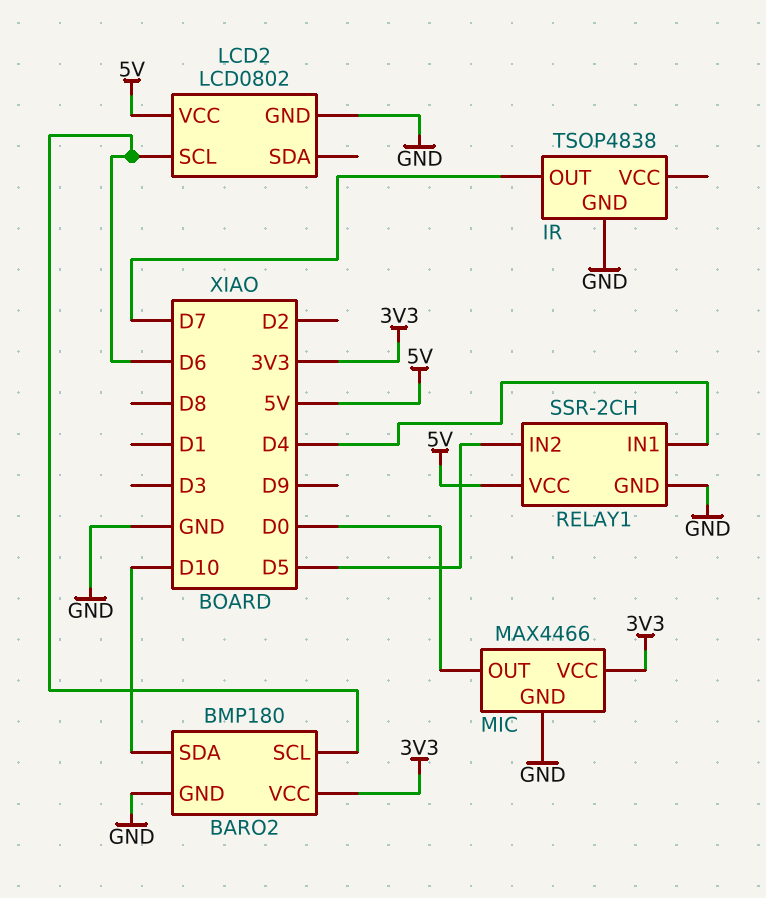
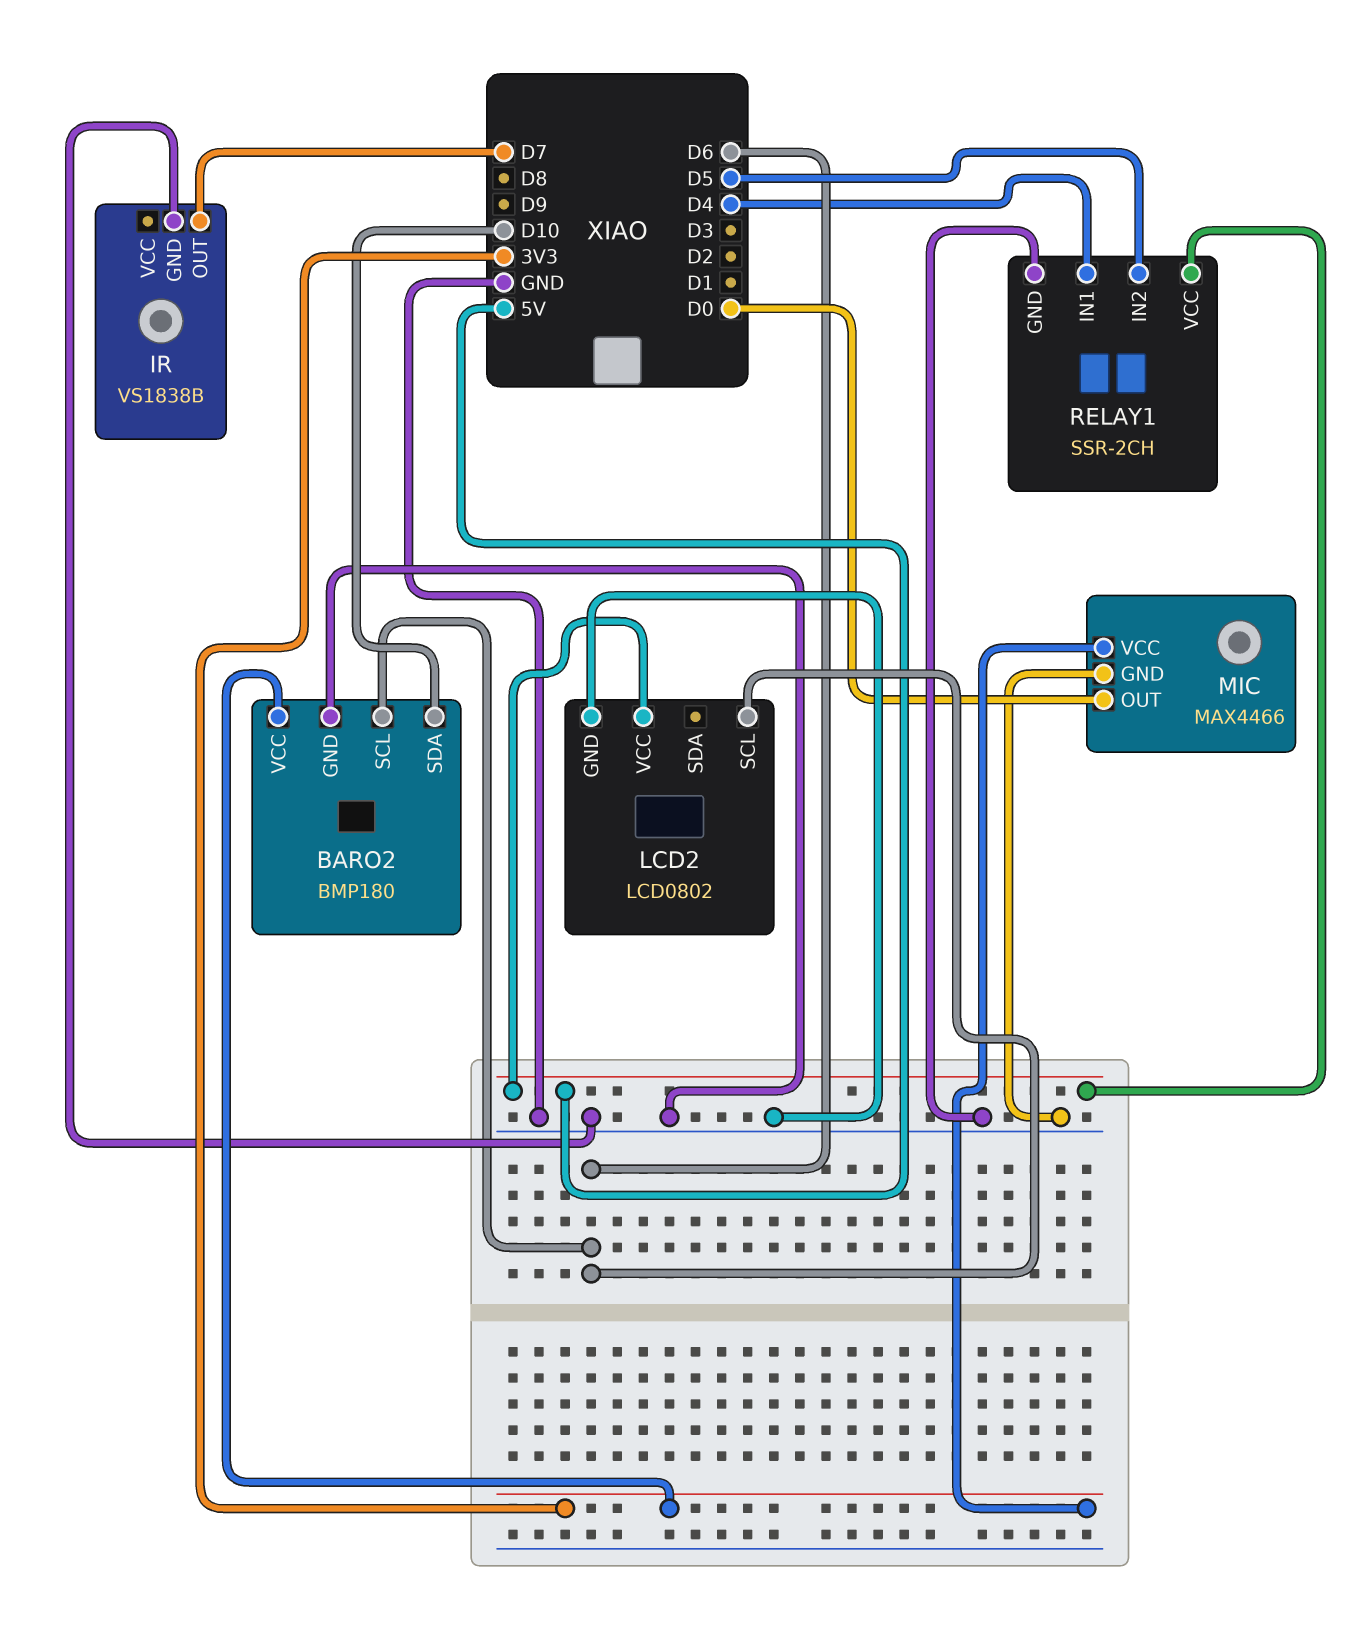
IR: TSOP4838 -> VS1838B

